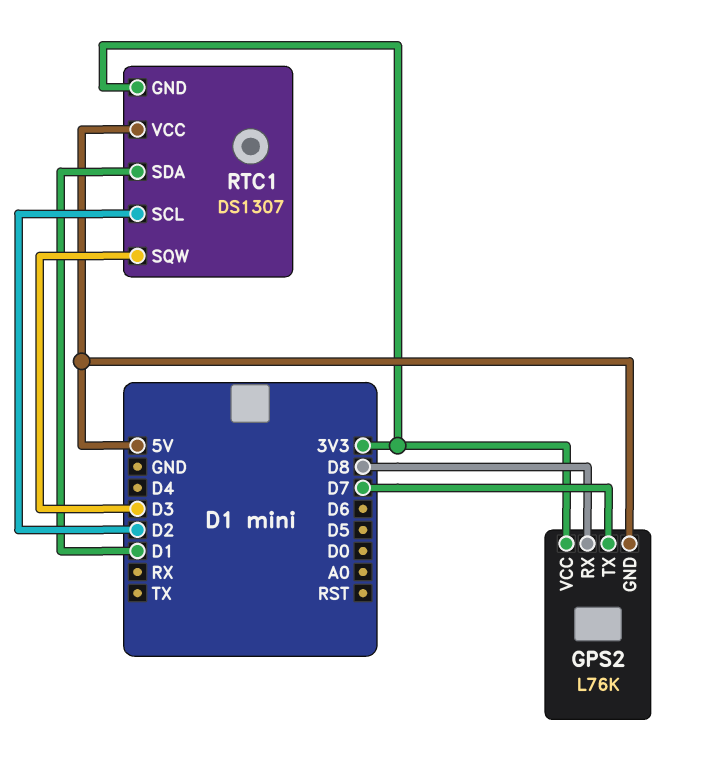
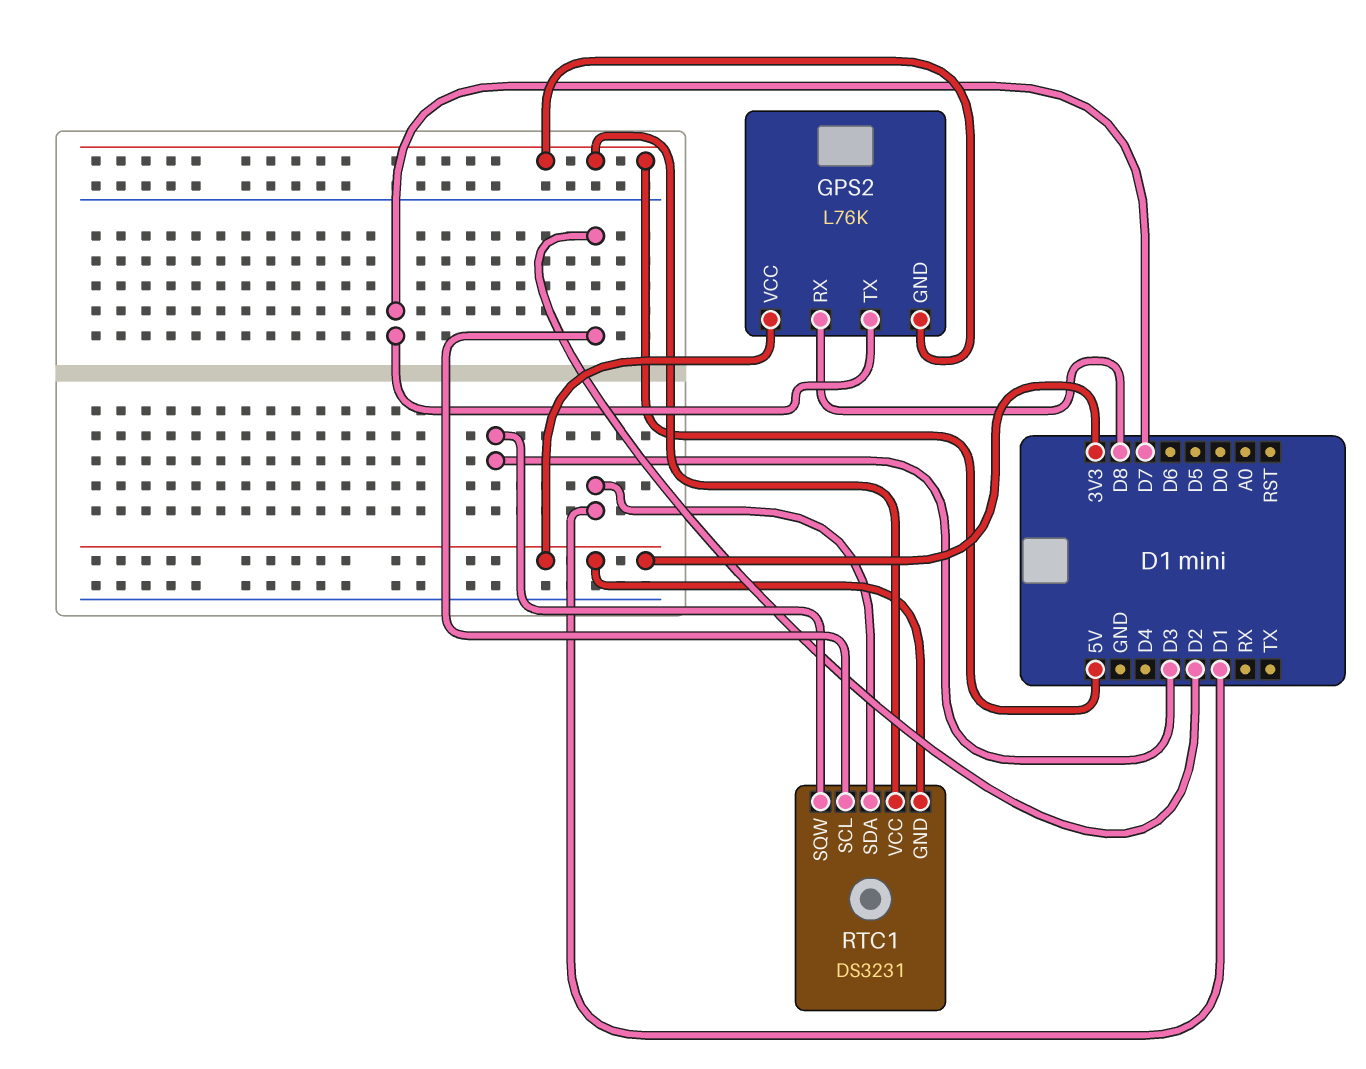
RTC1: DS1307 -> DS3231

